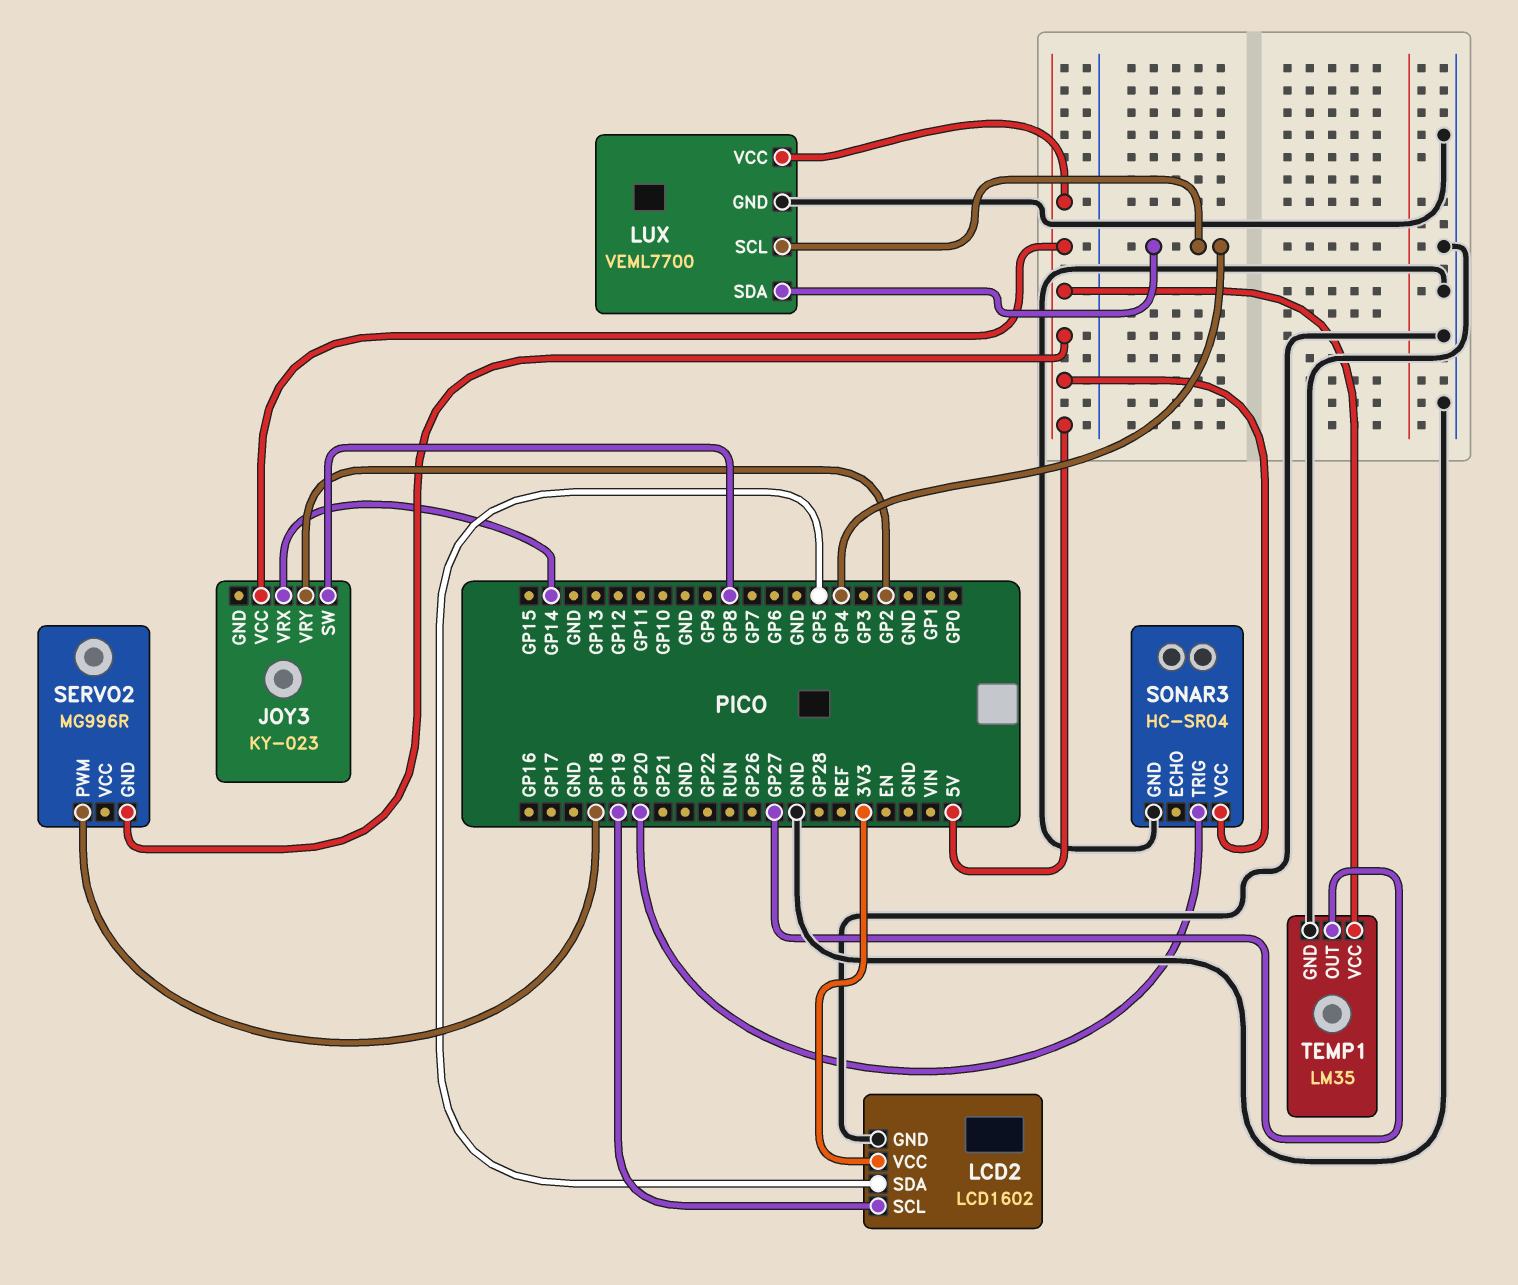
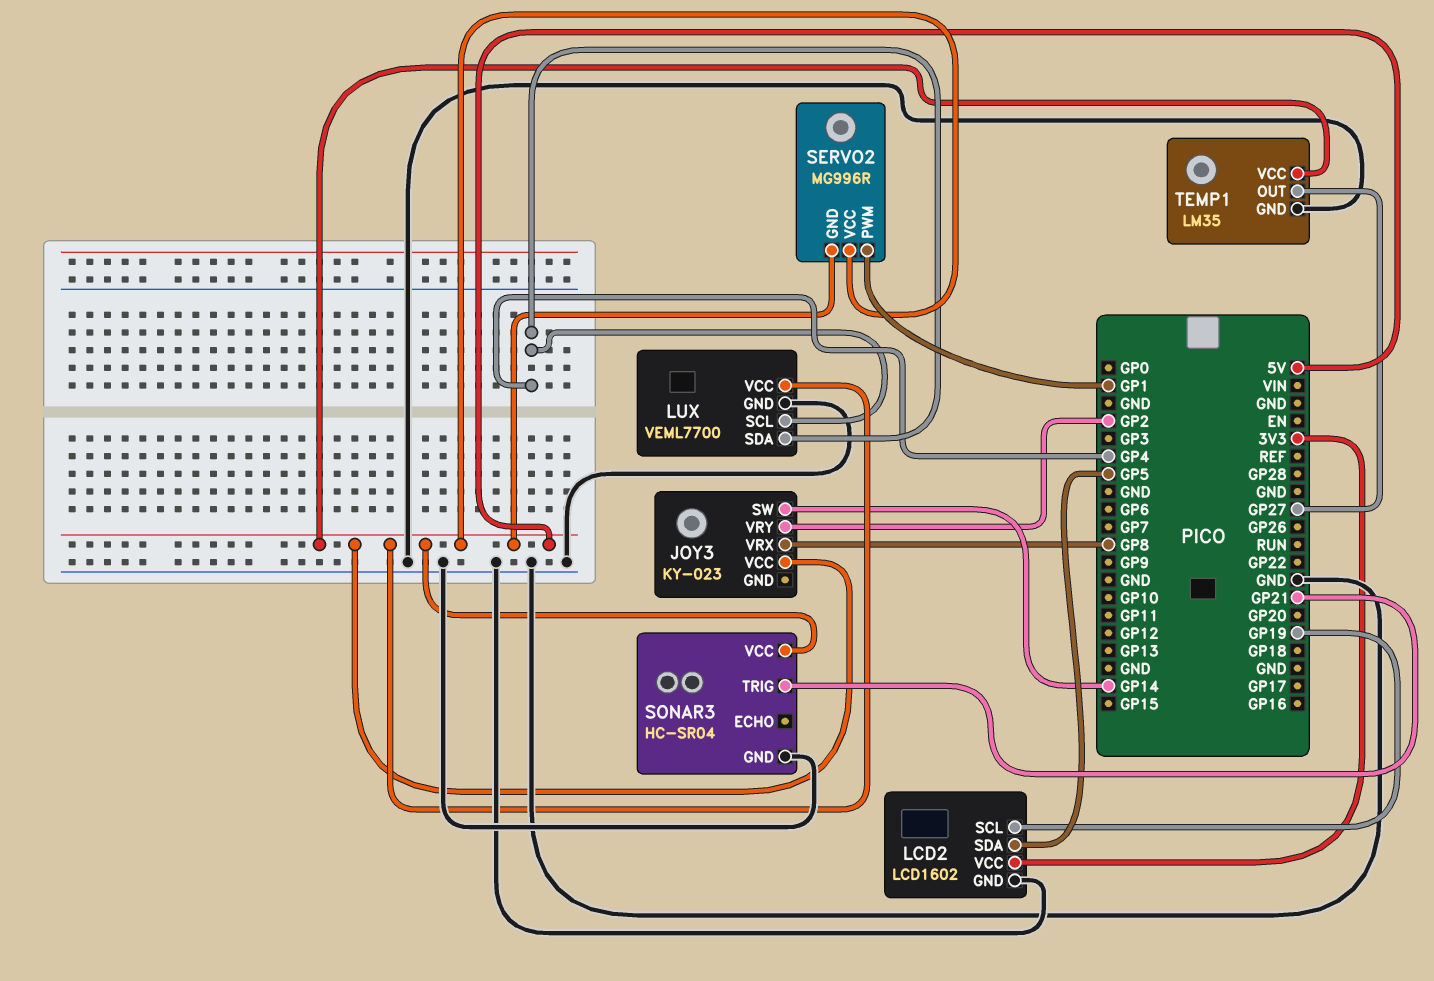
JOY3 pin SW: GP8 -> GP14
JOY3 pin VRX: GP14 -> GP8
SERVO2 pin PWM: GP18 -> GP1
SERVO2 pin VCC: none -> 5V
SONAR3 pin TRIG: GP20 -> GP21

